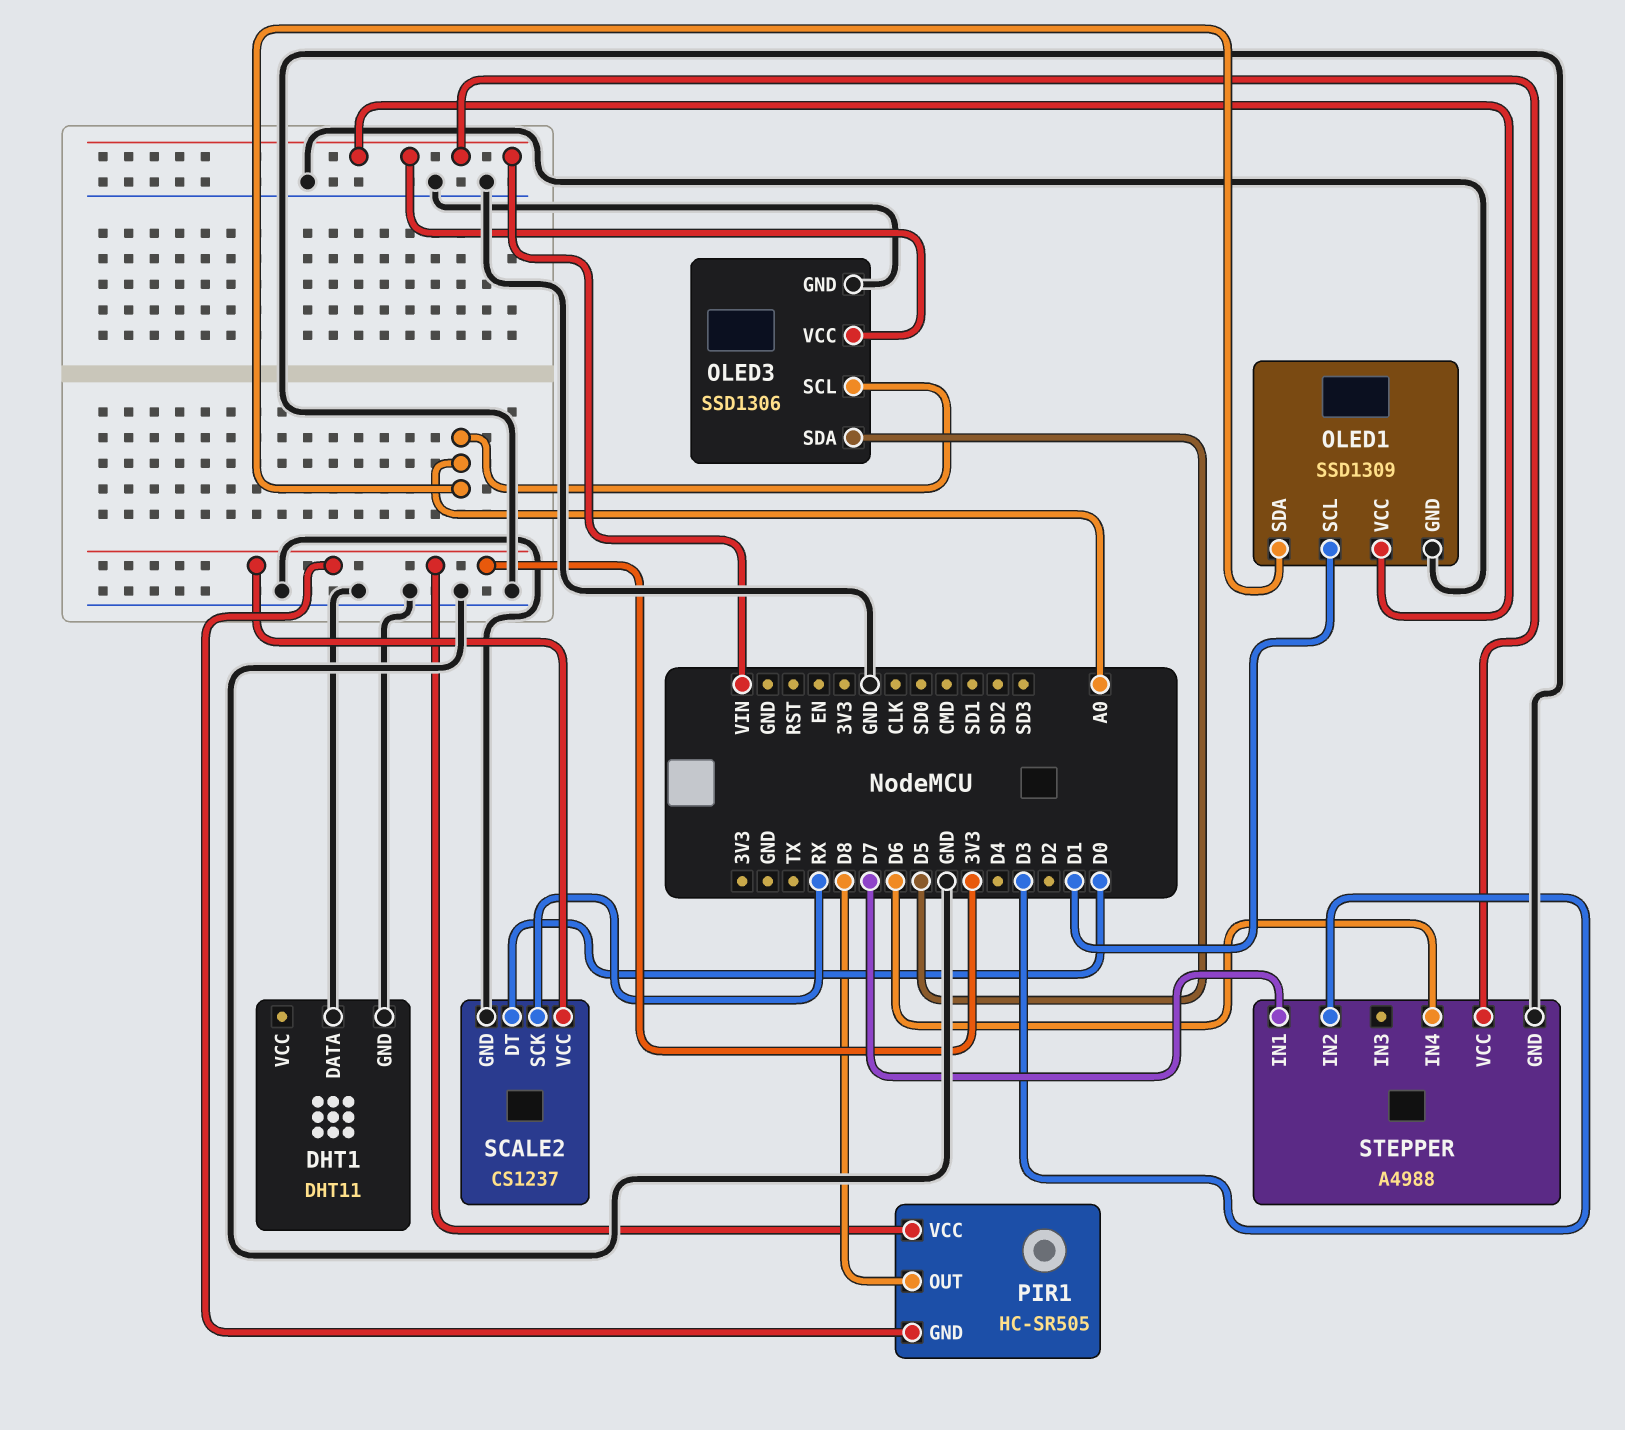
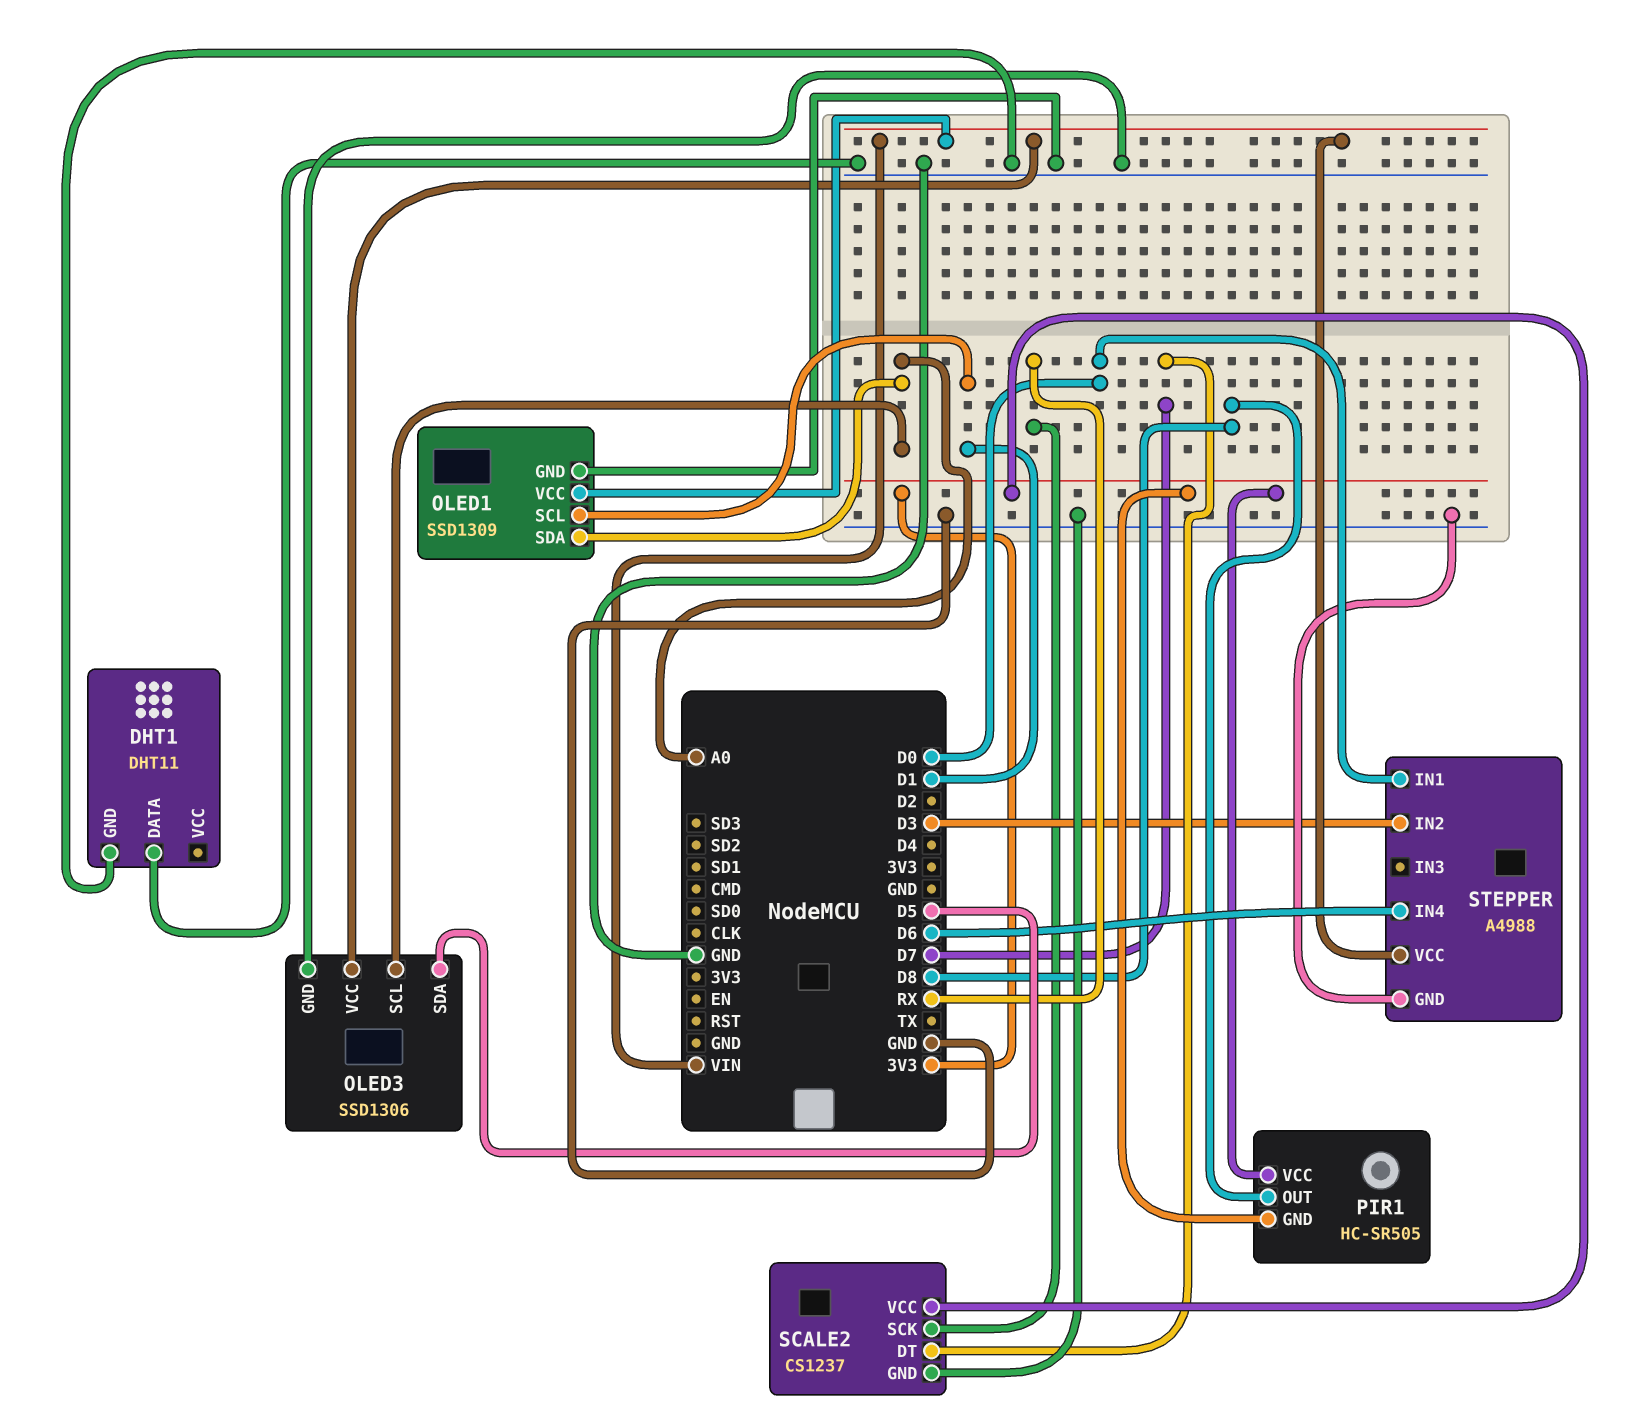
SCALE2 pin DT: D0 -> D7
STEPPER pin IN1: D7 -> D0

